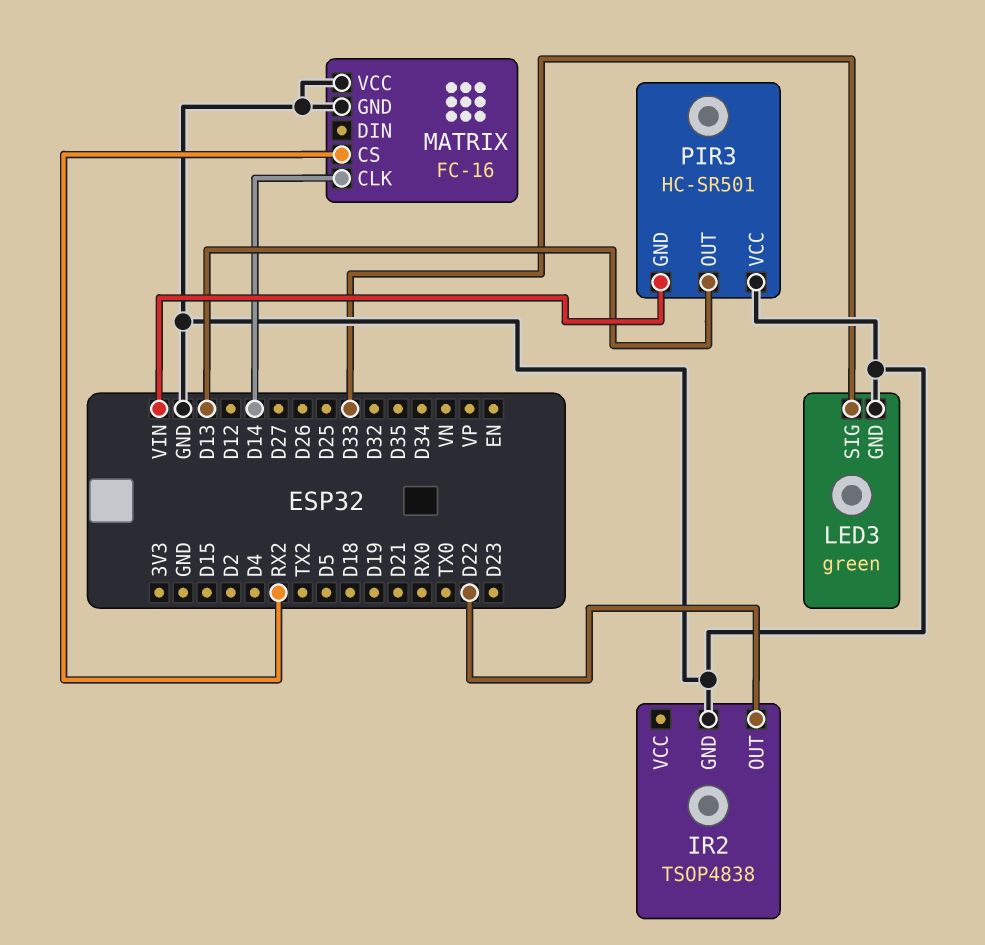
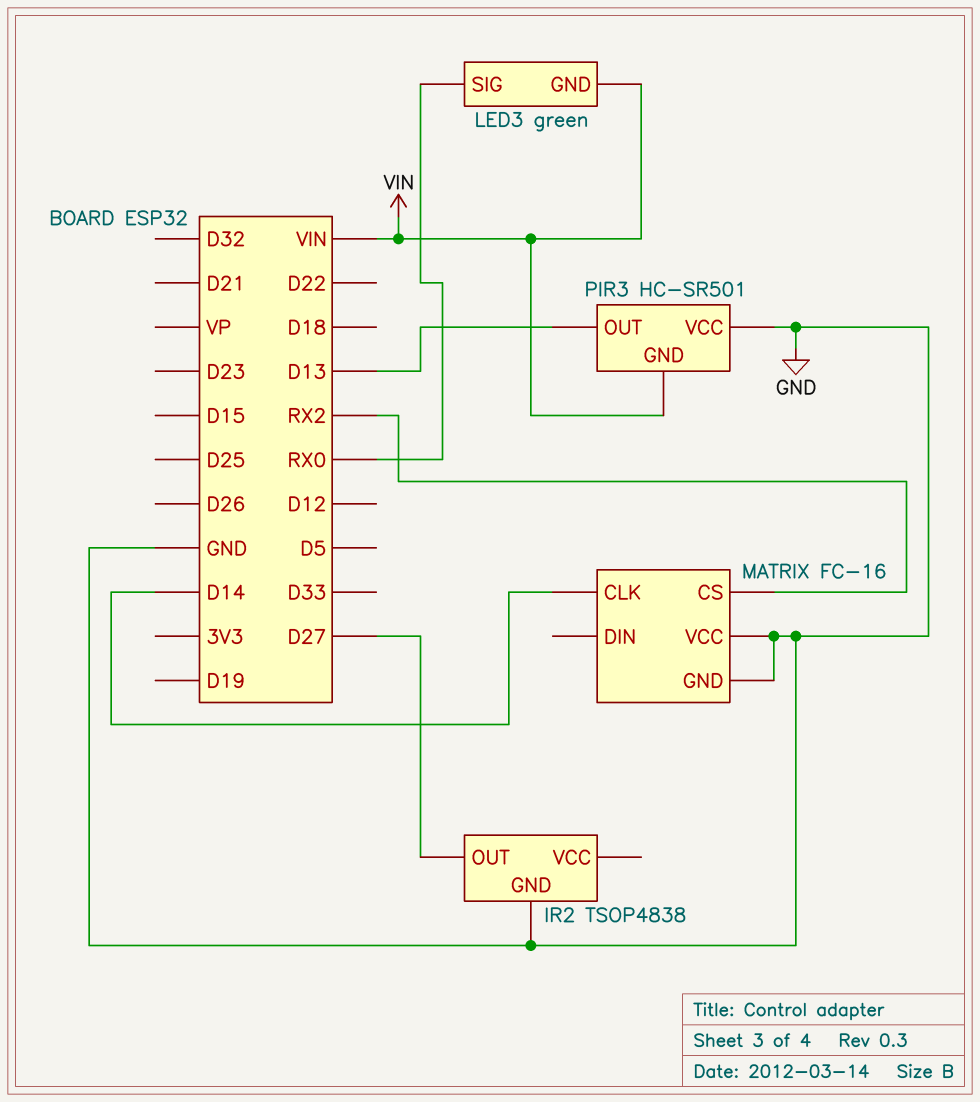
IR2 pin OUT: D22 -> D27
LED3 pin GND: GND -> VIN
LED3 pin SIG: D33 -> RX0

